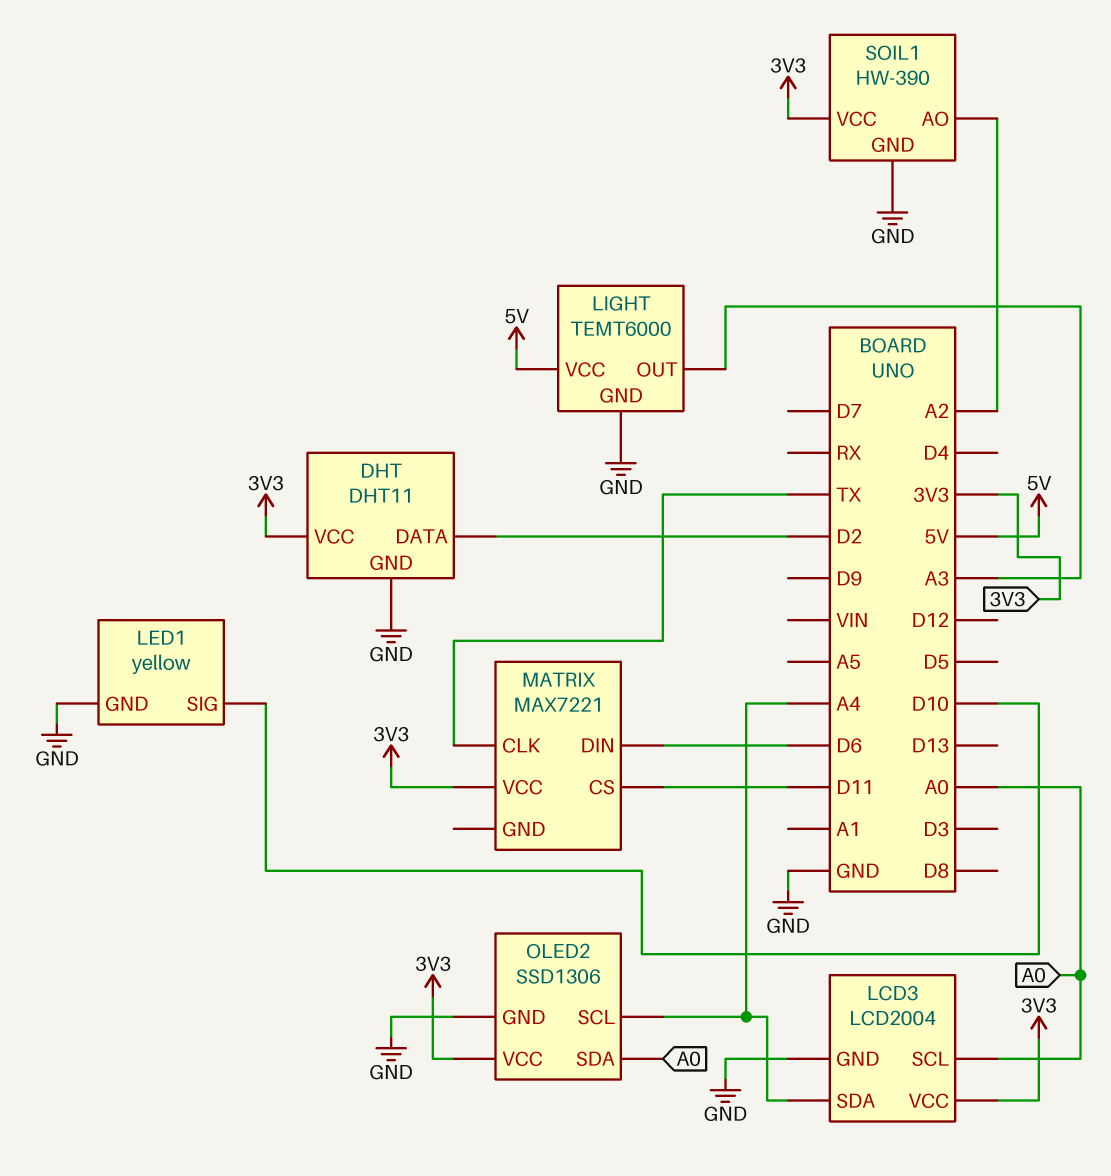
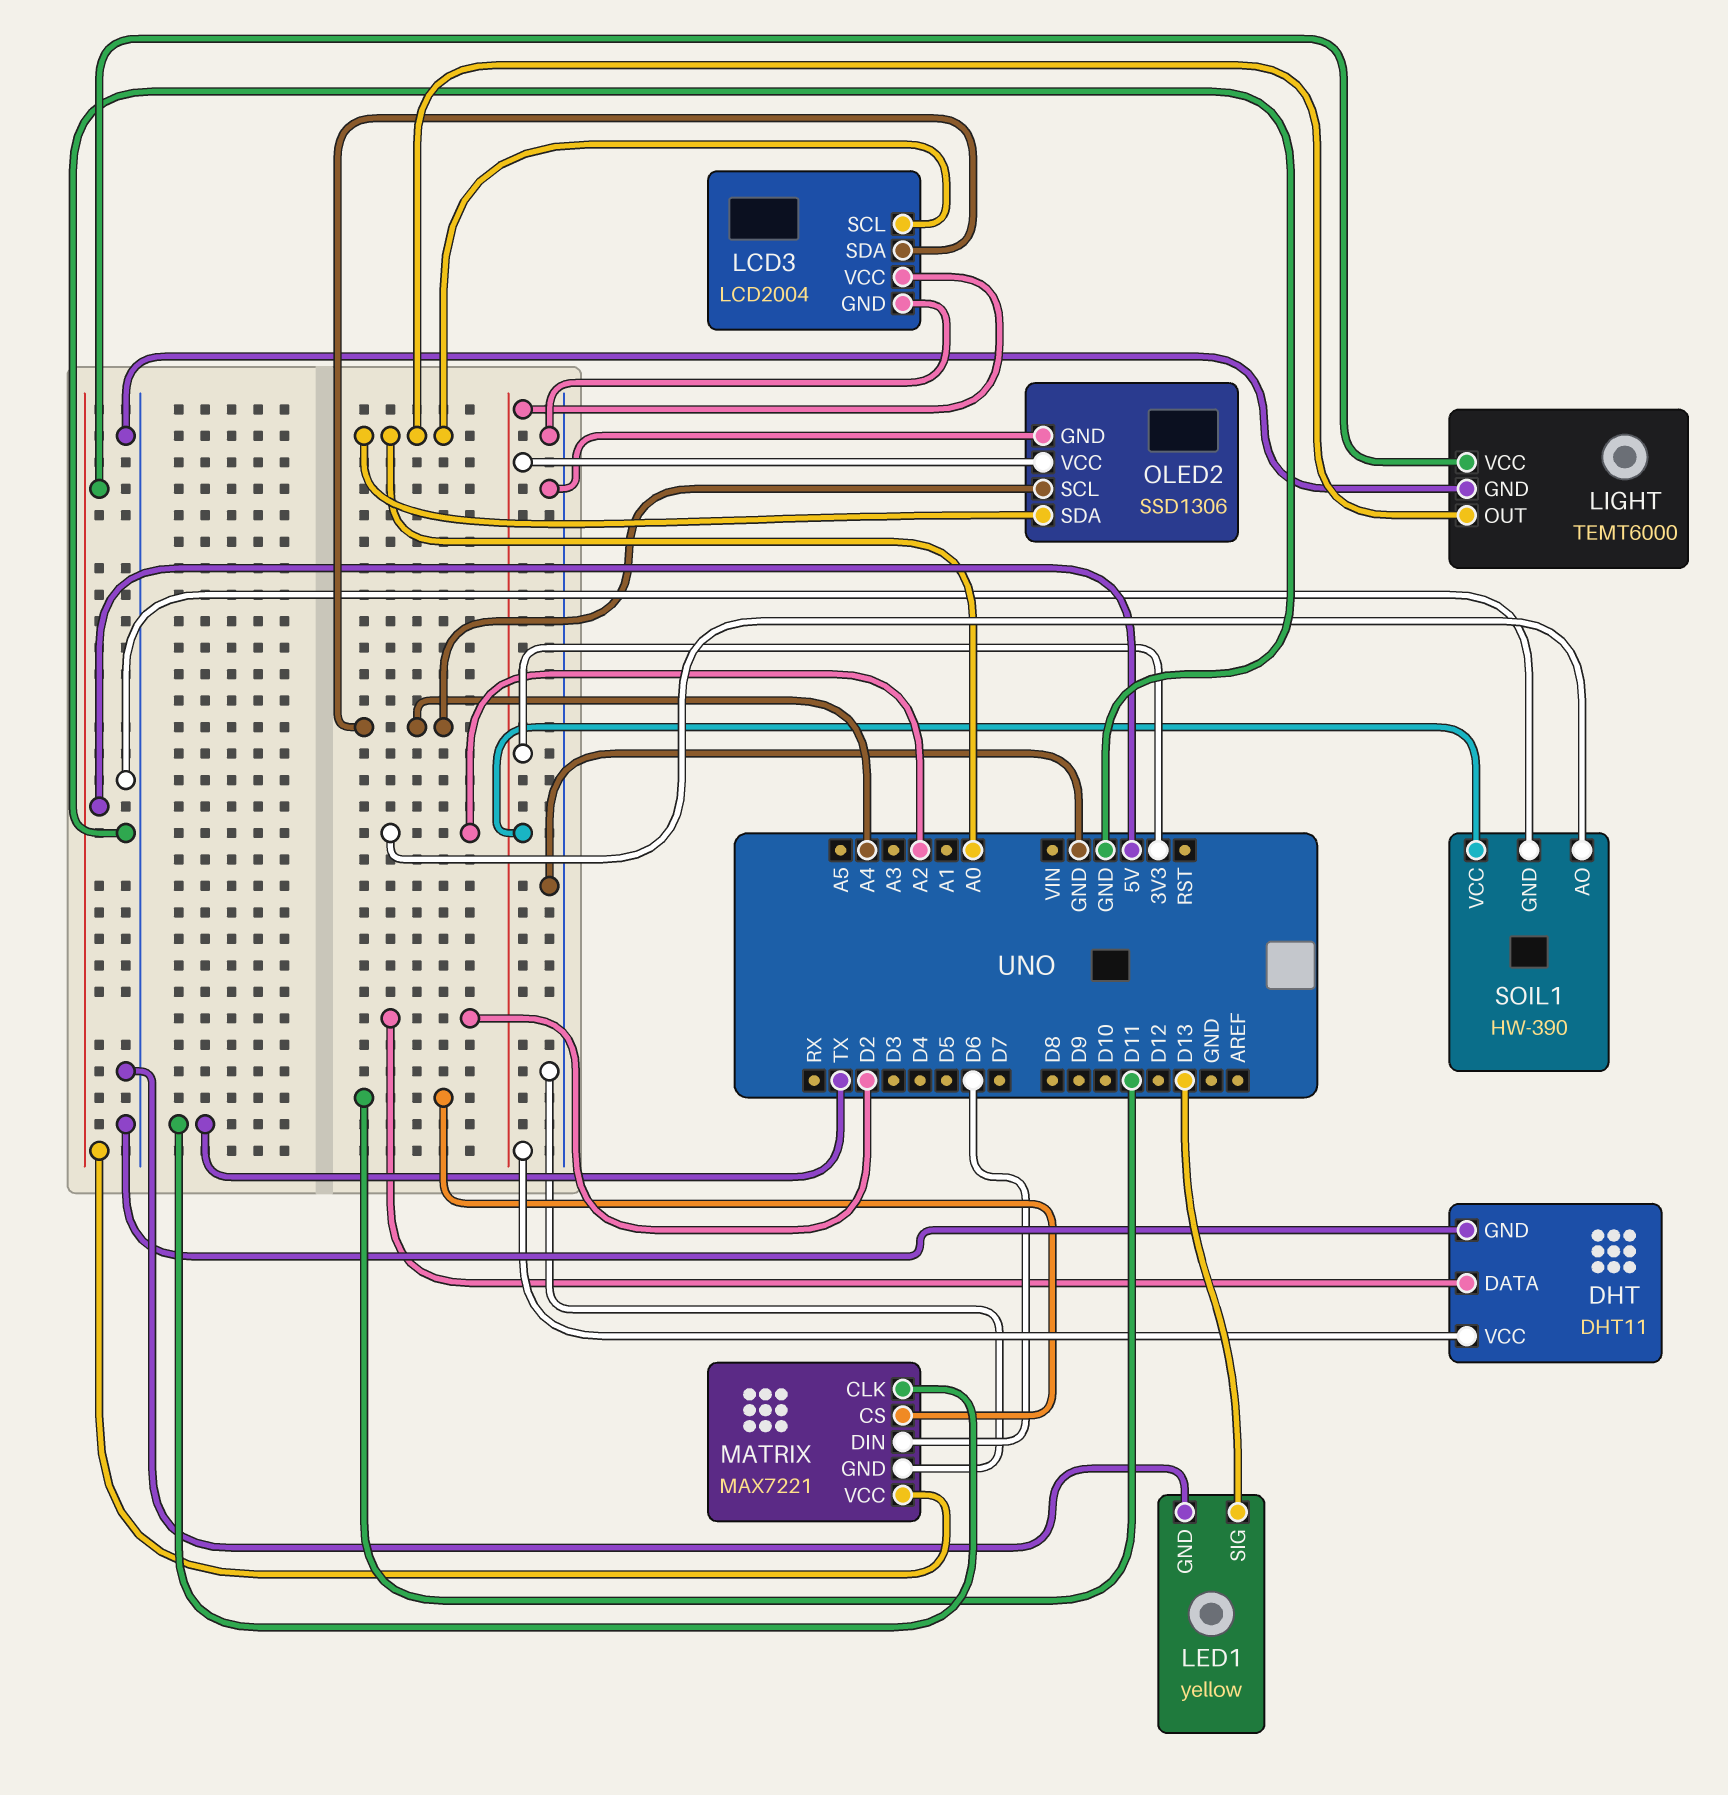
LED1 pin SIG: D10 -> D13
LIGHT pin OUT: A3 -> A0
MATRIX pin GND: none -> GND
MATRIX pin VCC: 3V3 -> 5V

